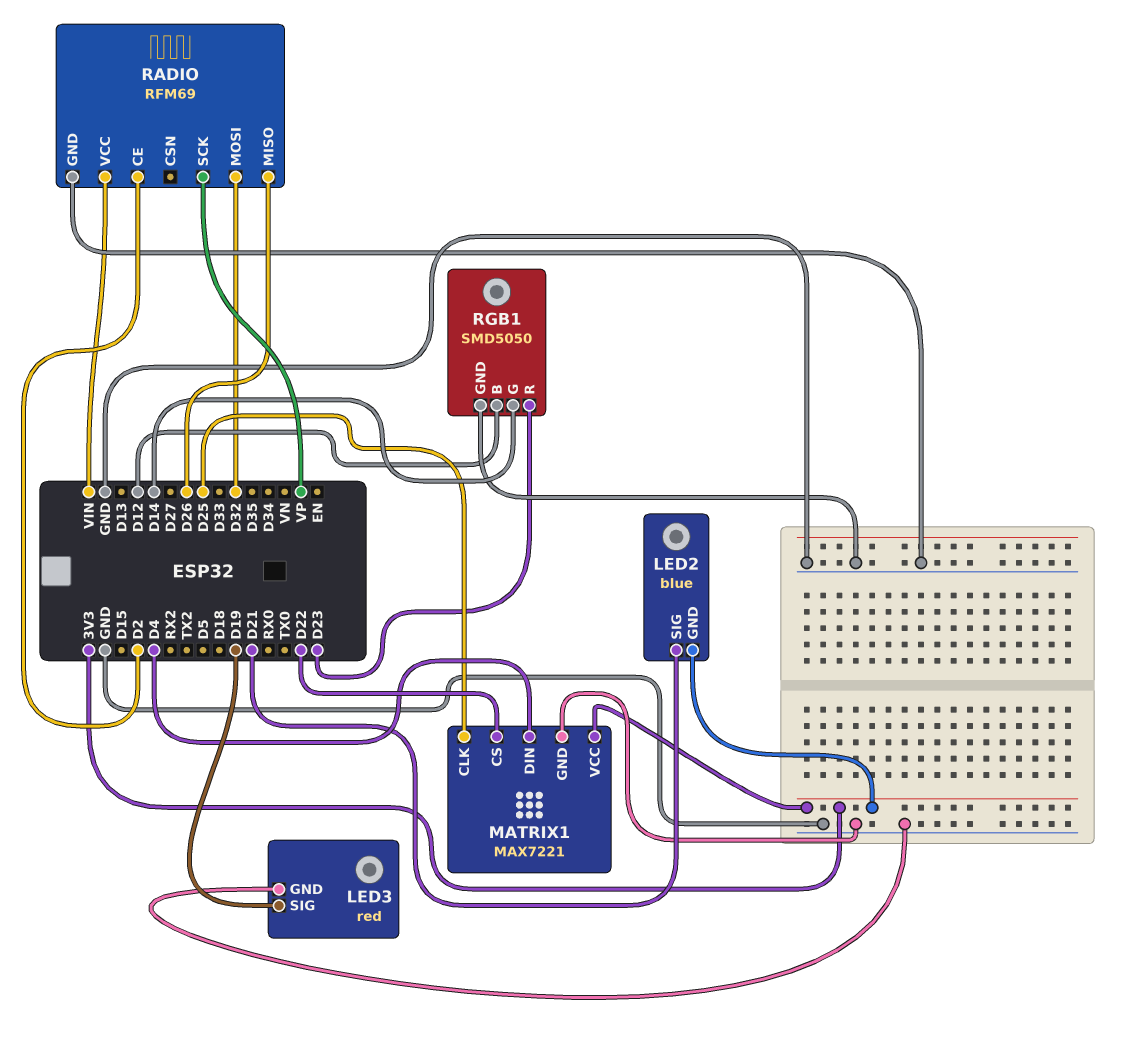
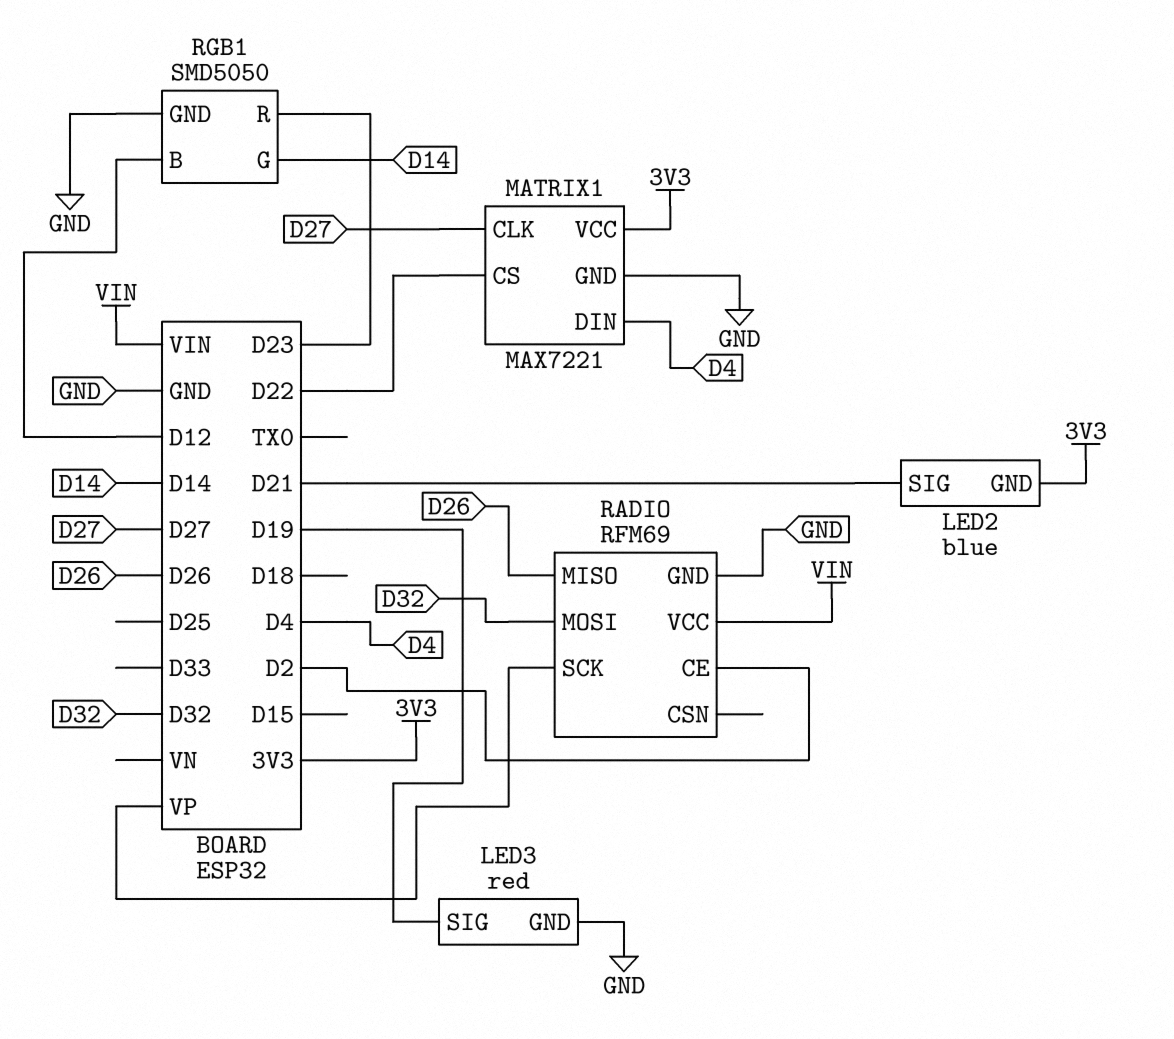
MATRIX1 pin CLK: D25 -> D27

